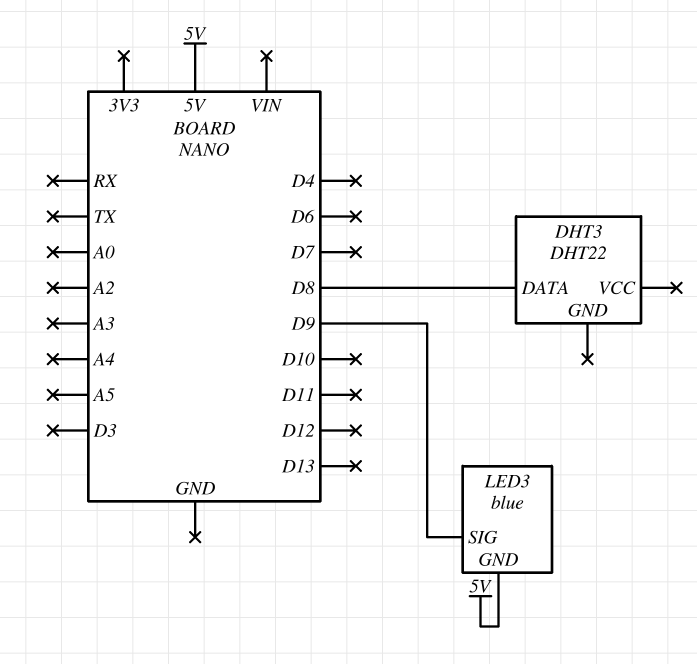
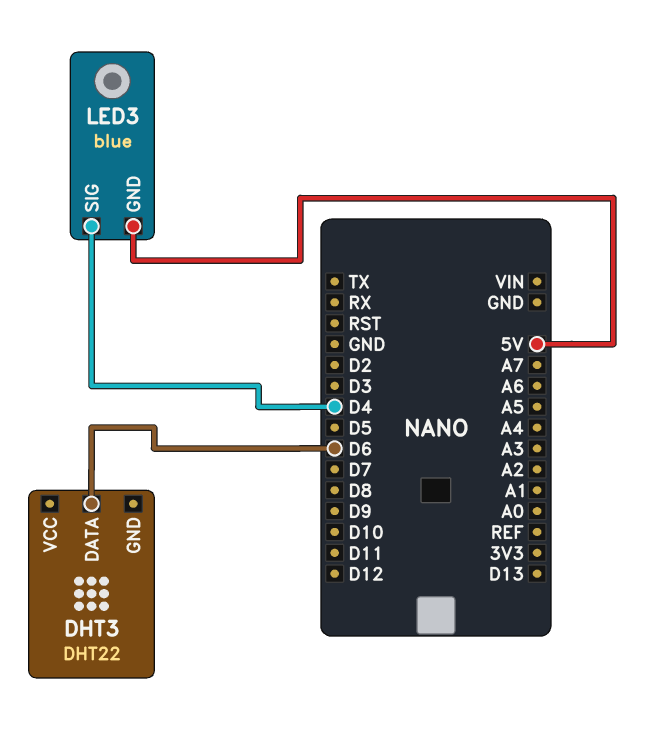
DHT3 pin DATA: D8 -> D6
LED3 pin SIG: D9 -> D4

